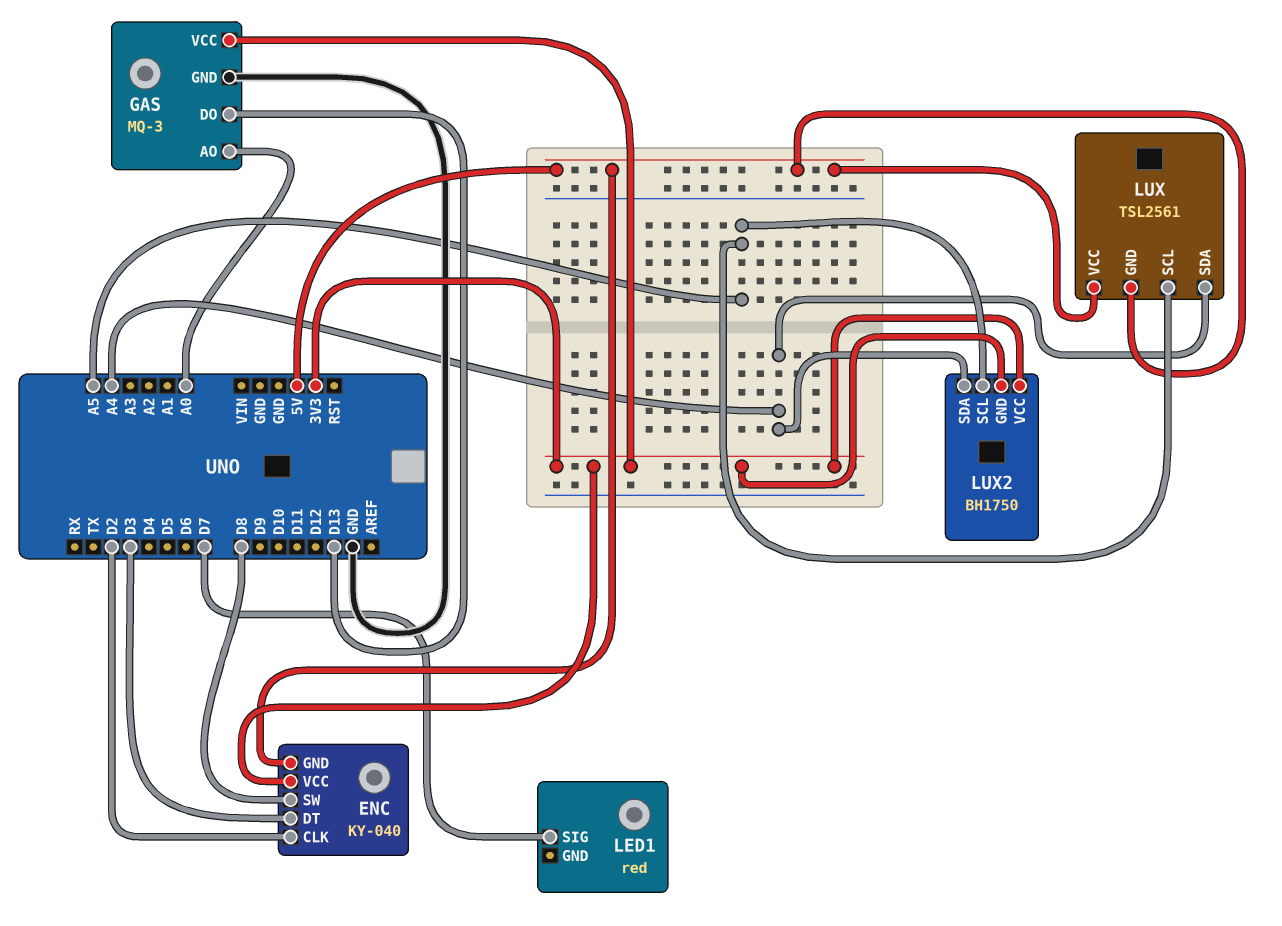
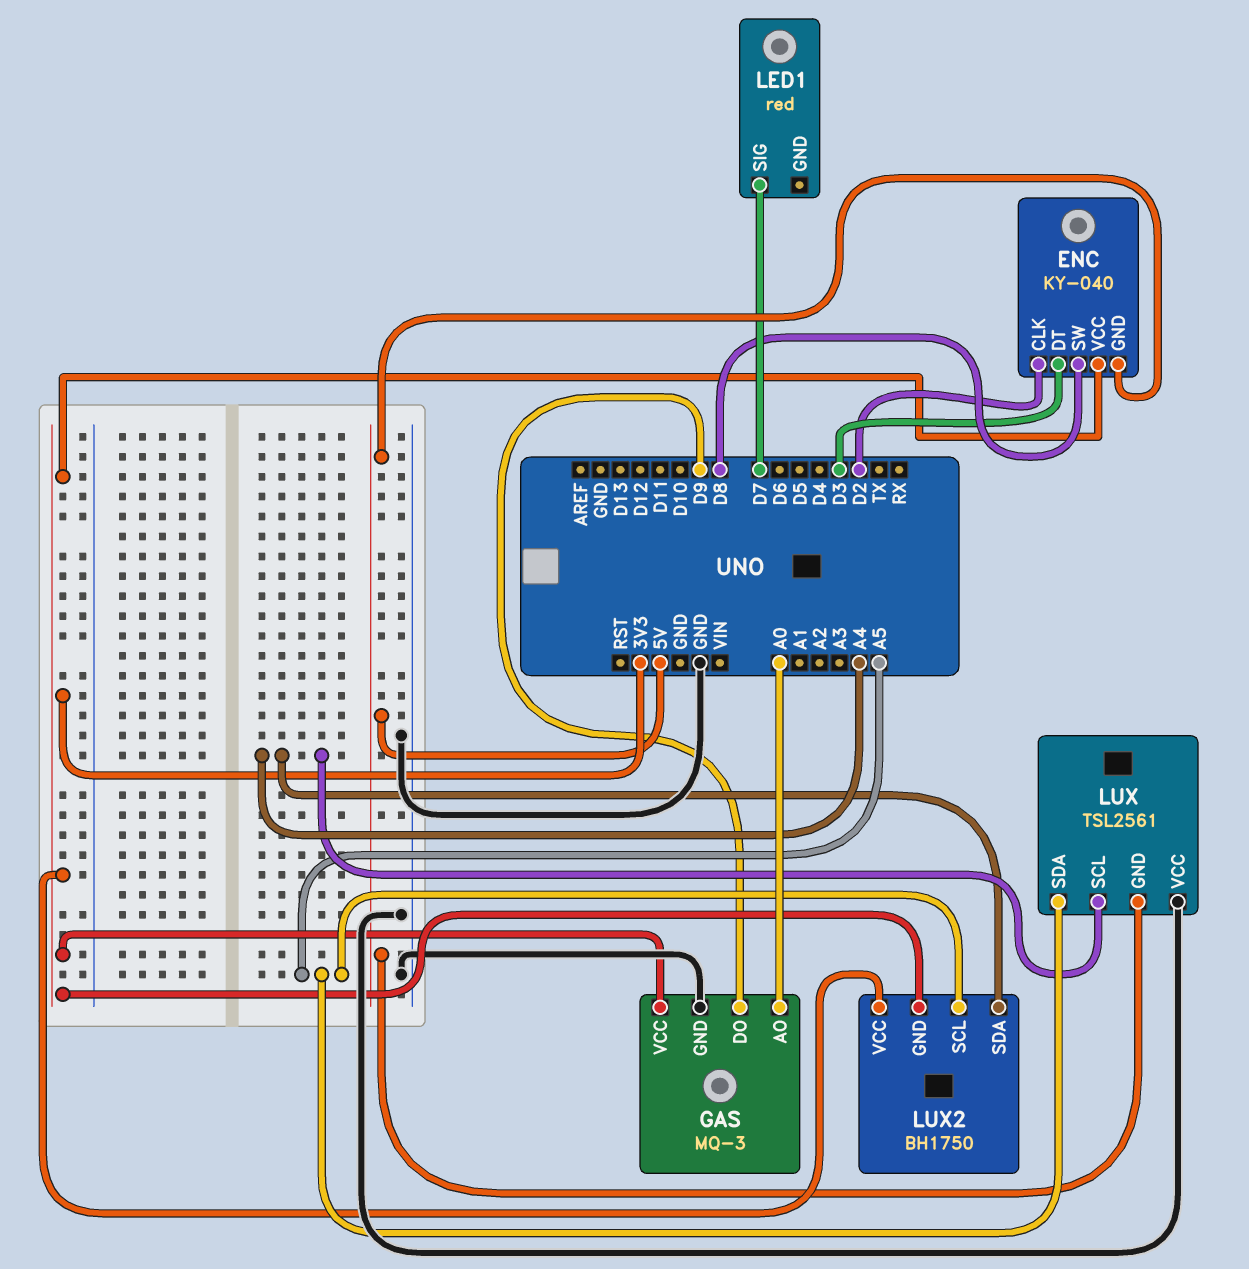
GAS pin DO: D13 -> D9
LUX pin SCL: A5 -> A4
LUX pin SDA: A4 -> A5
LUX pin VCC: 5V -> GND

